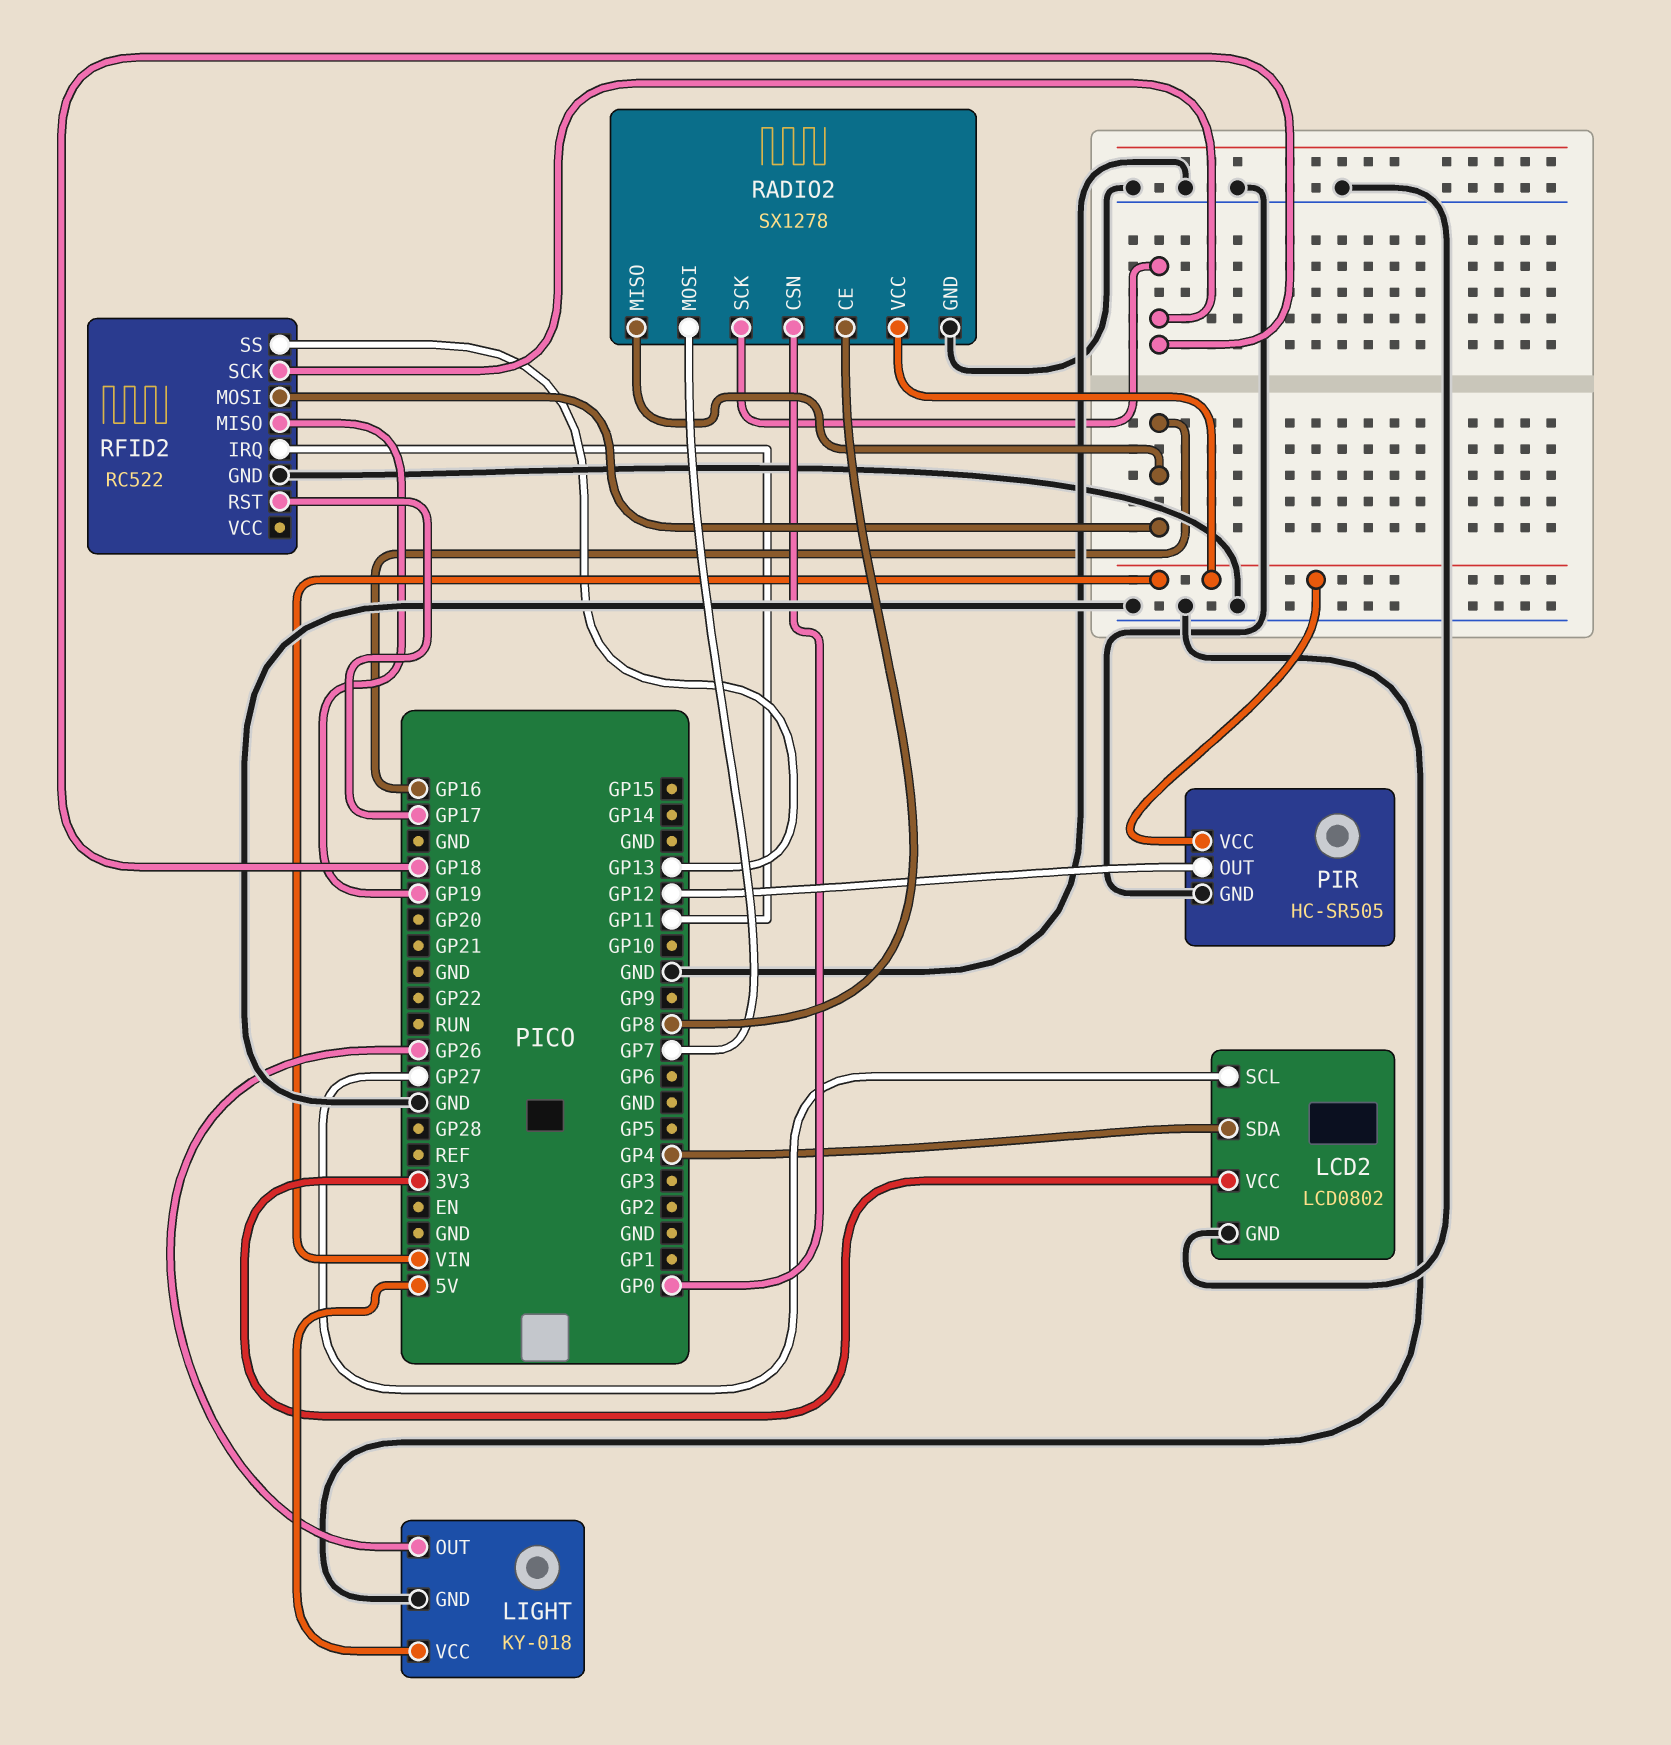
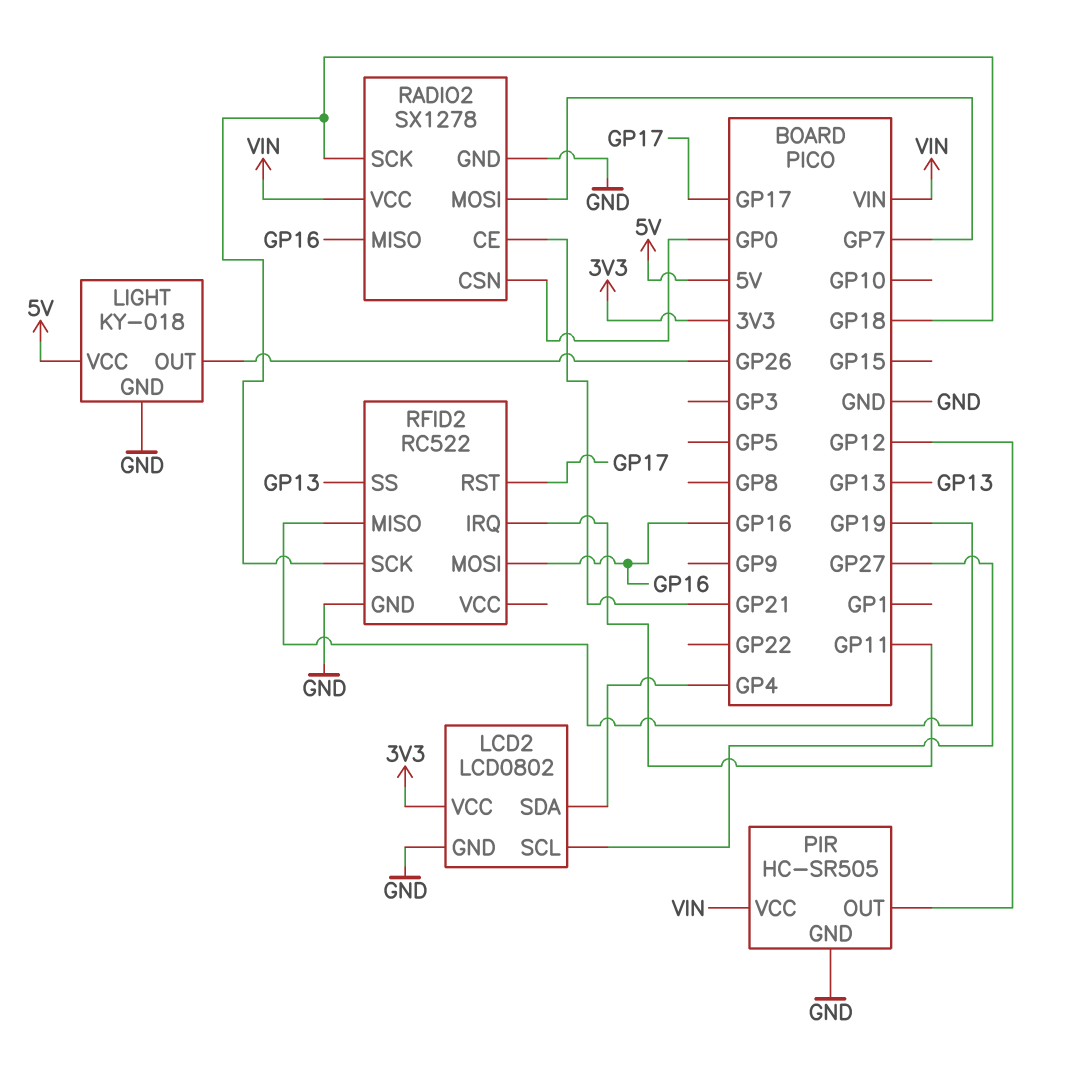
RADIO2 pin CE: GP8 -> GP21

